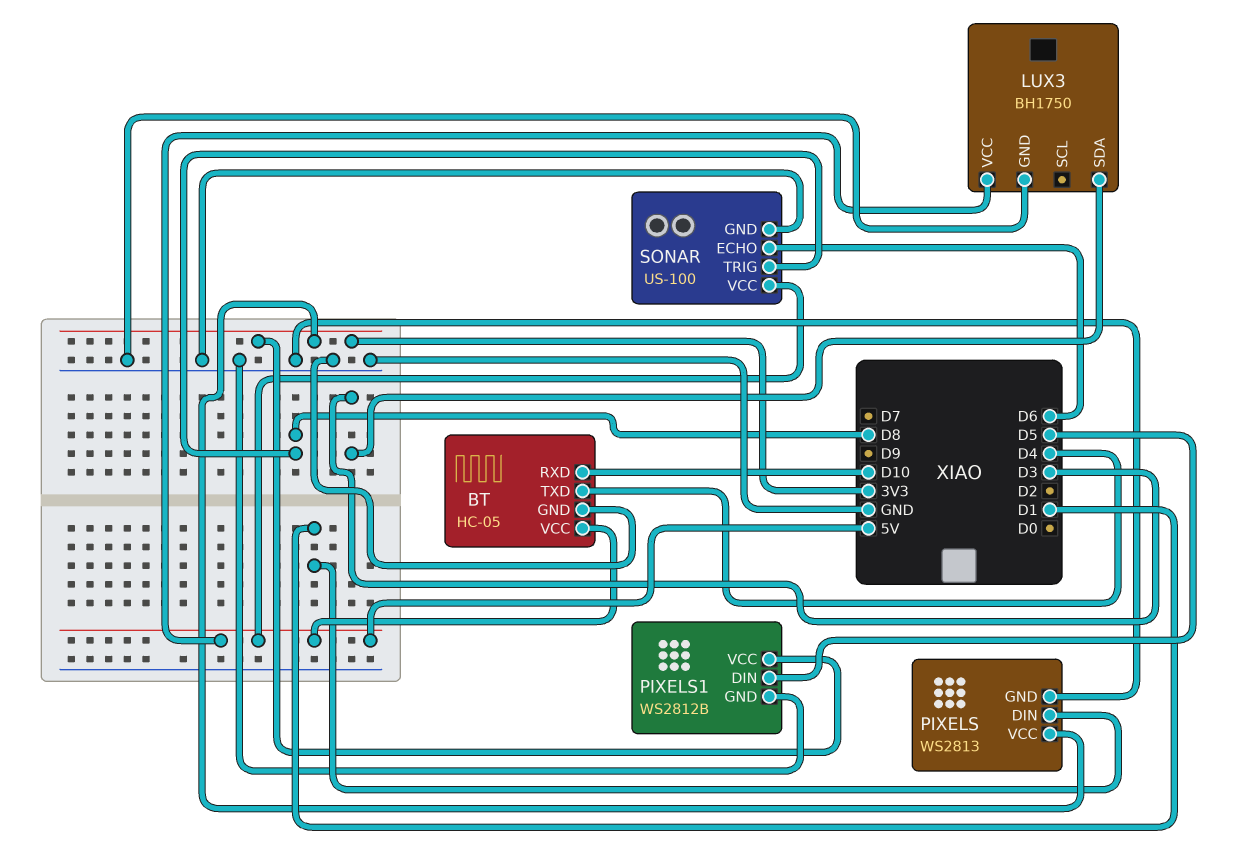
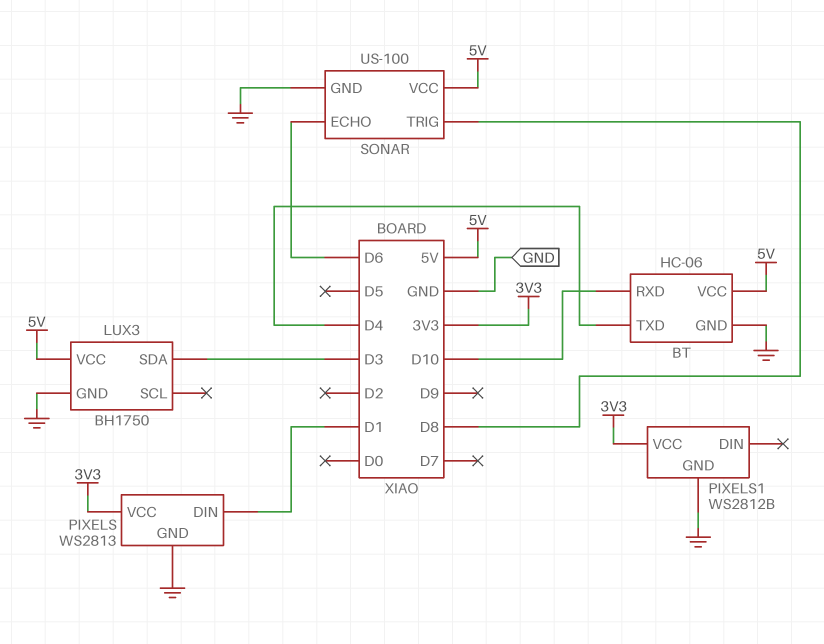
BT: HC-05 -> HC-06
PIXELS1 pin DIN: D5 -> none

